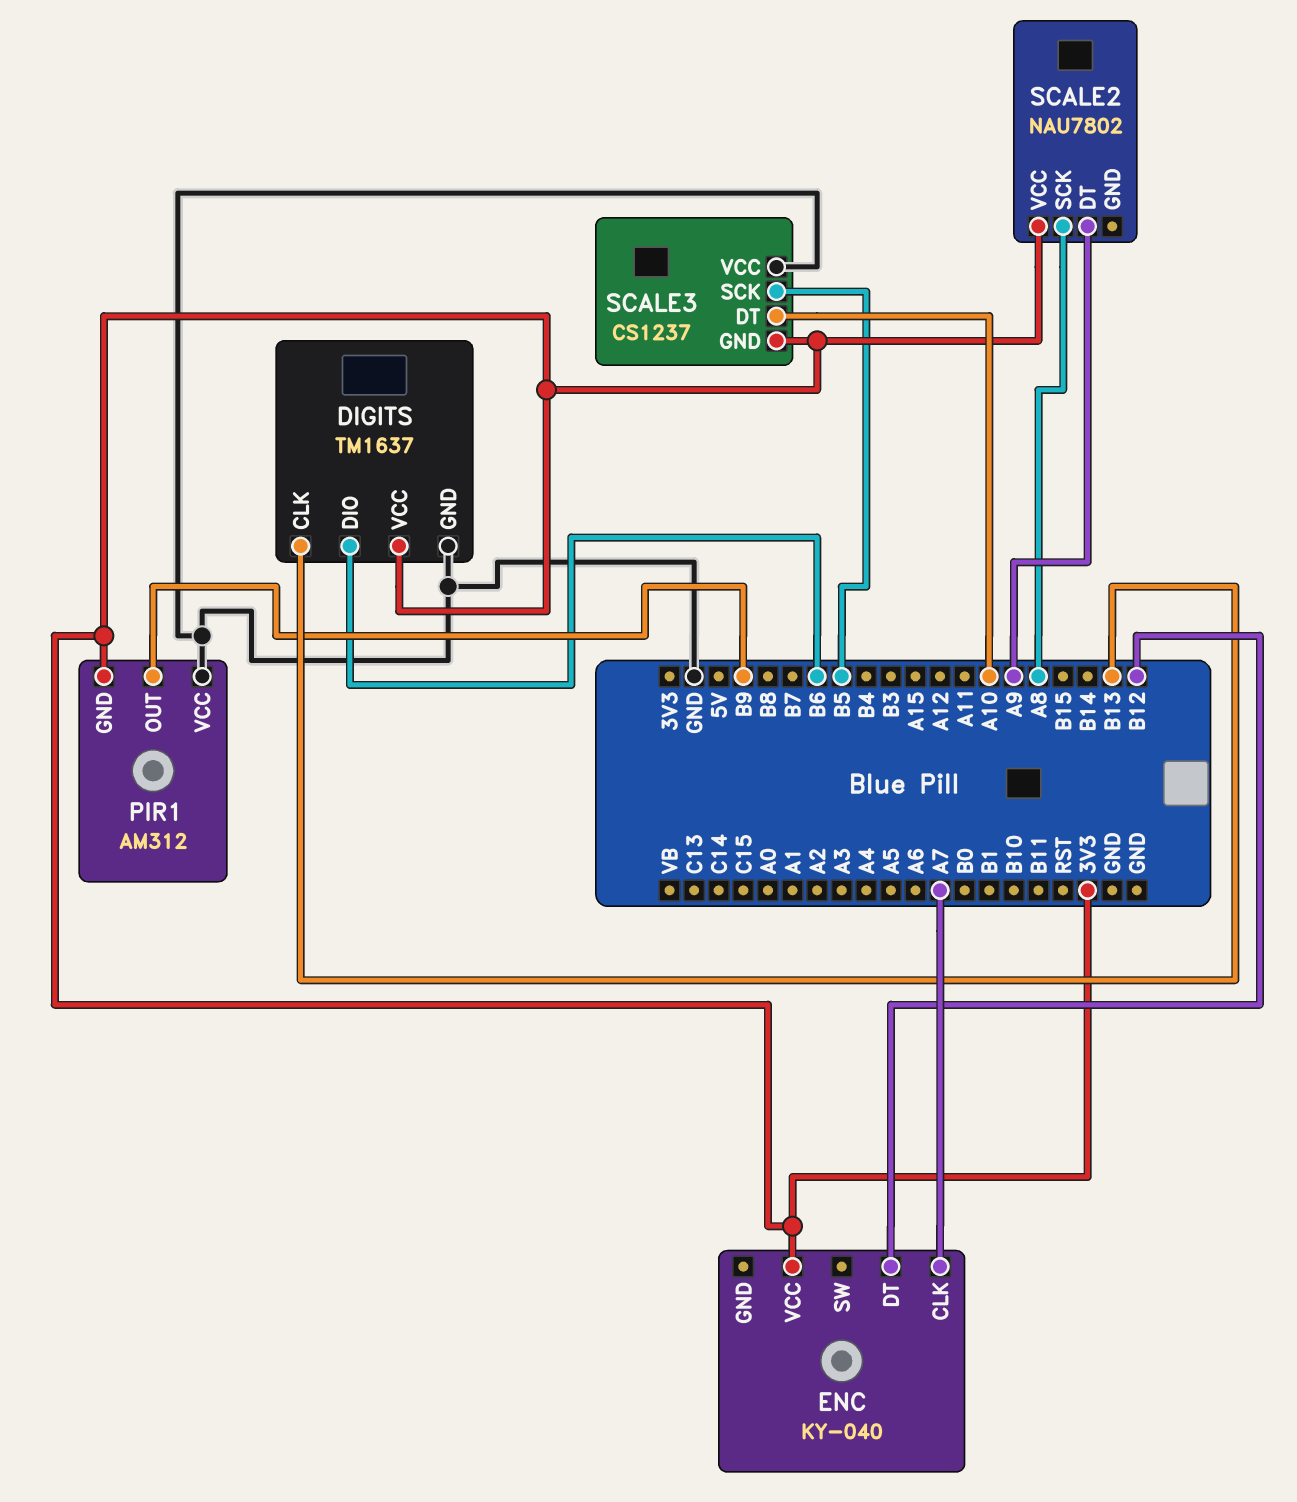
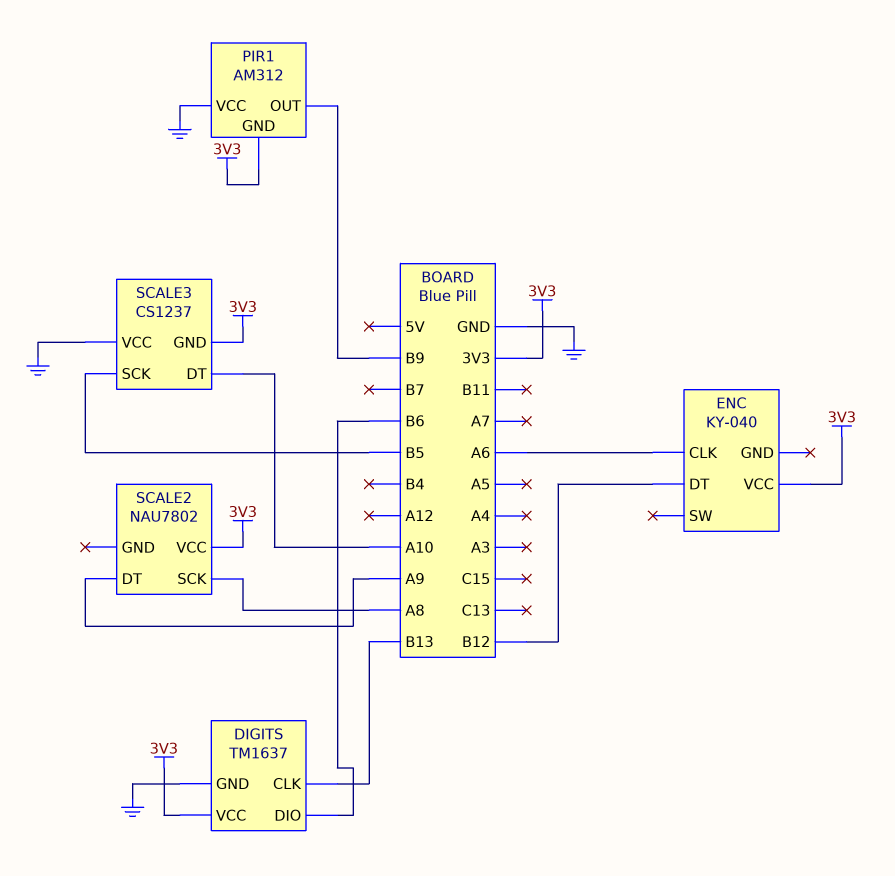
ENC pin CLK: A7 -> A6

